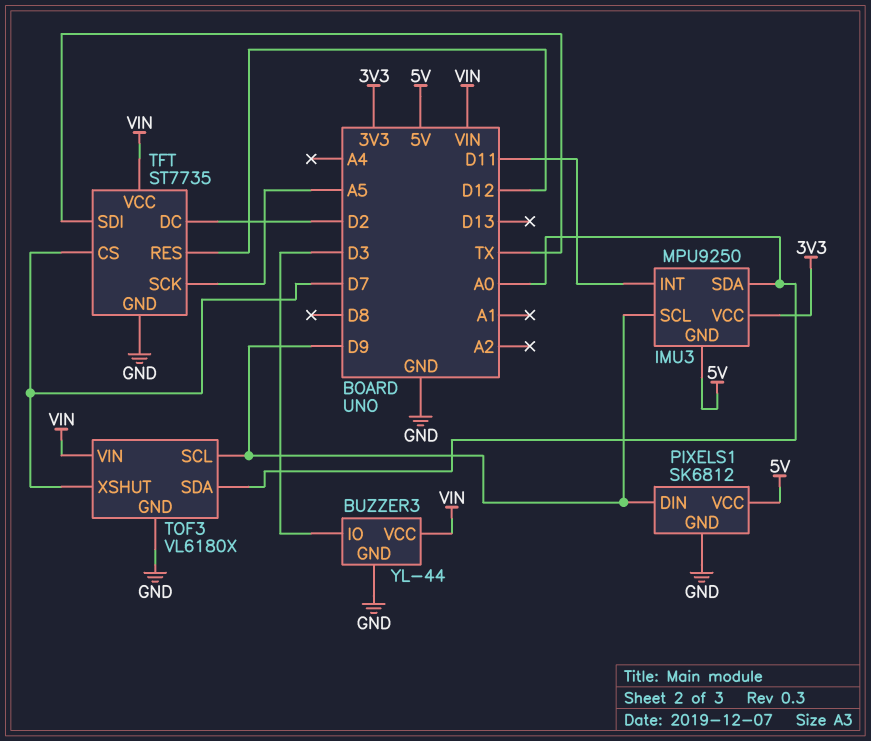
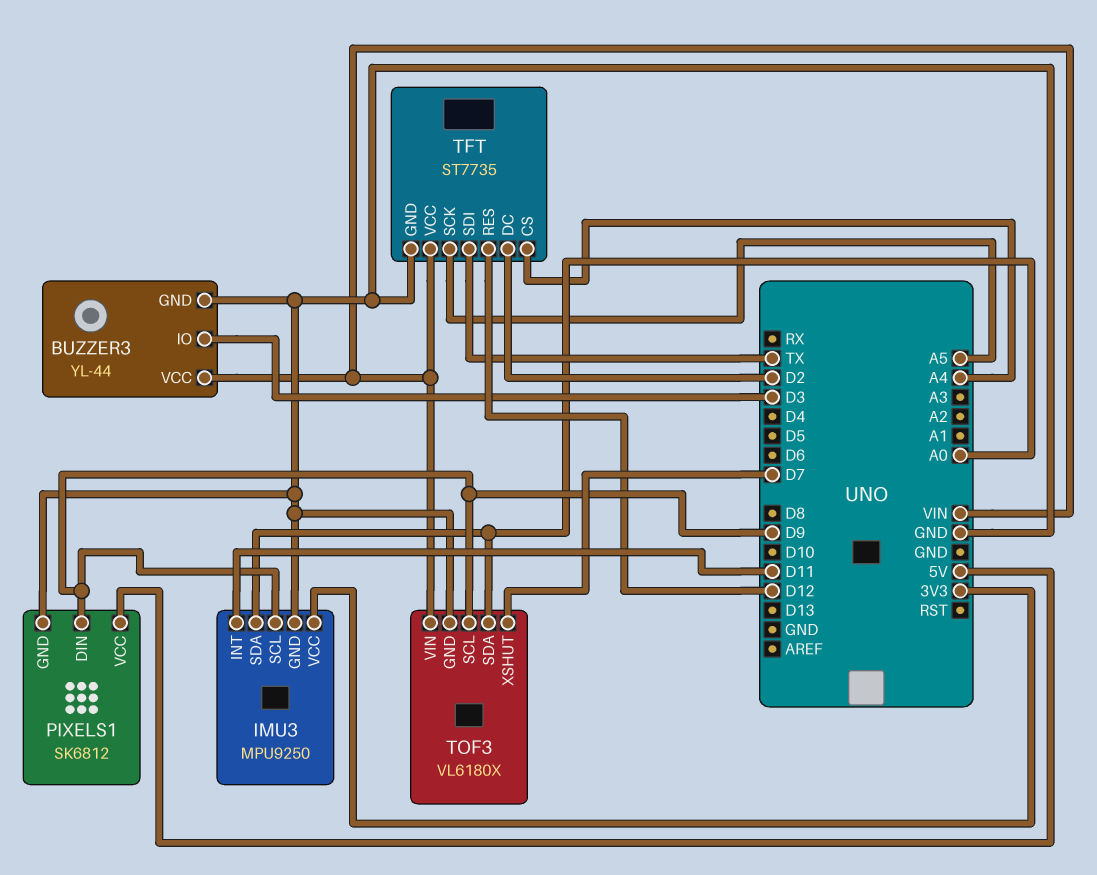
IMU3 pin GND: 5V -> GND
TFT pin CS: D7 -> A4

